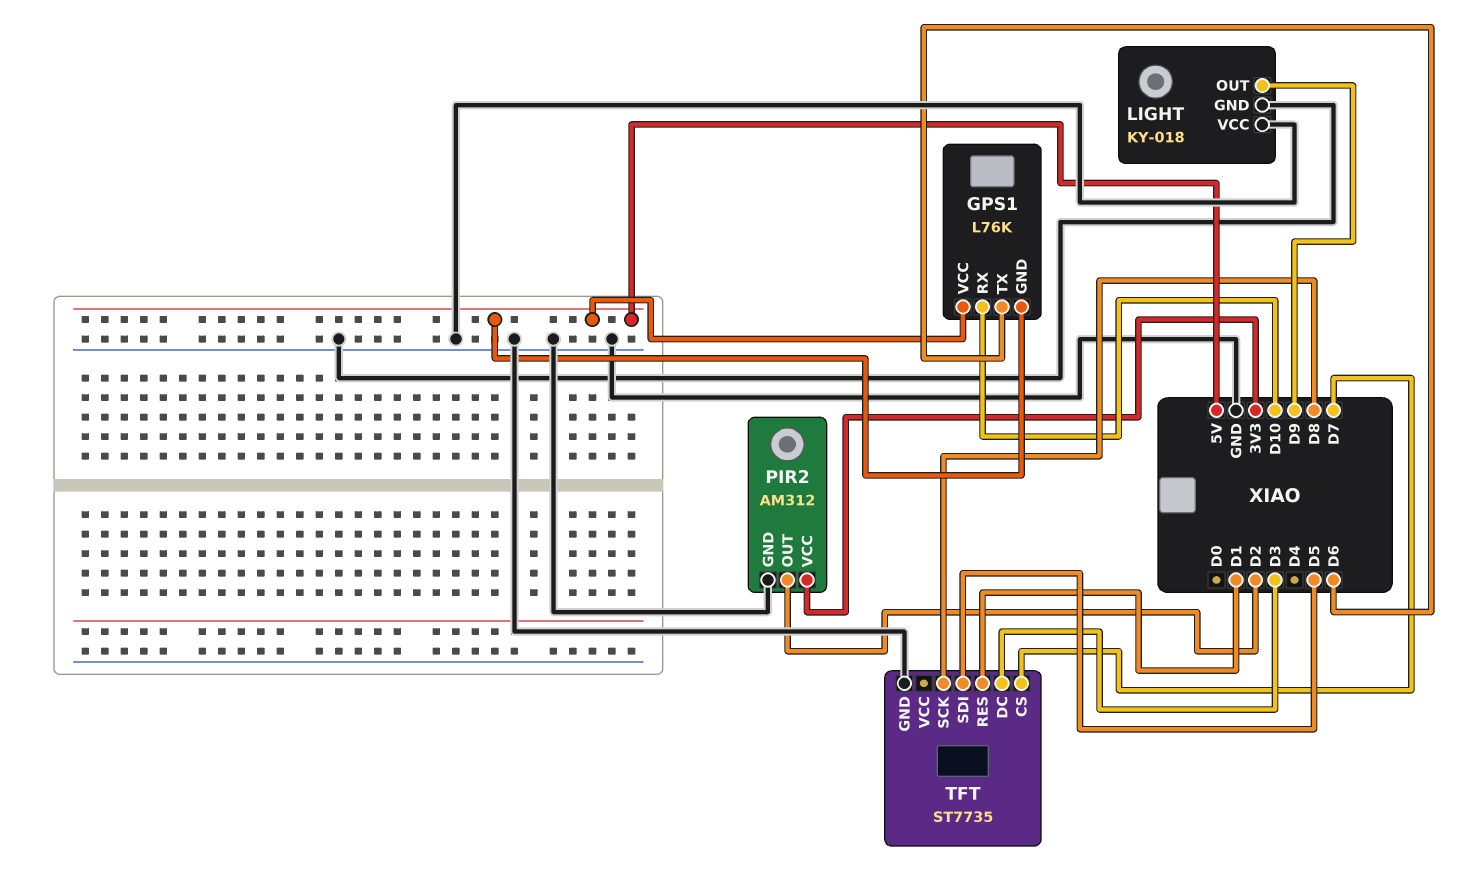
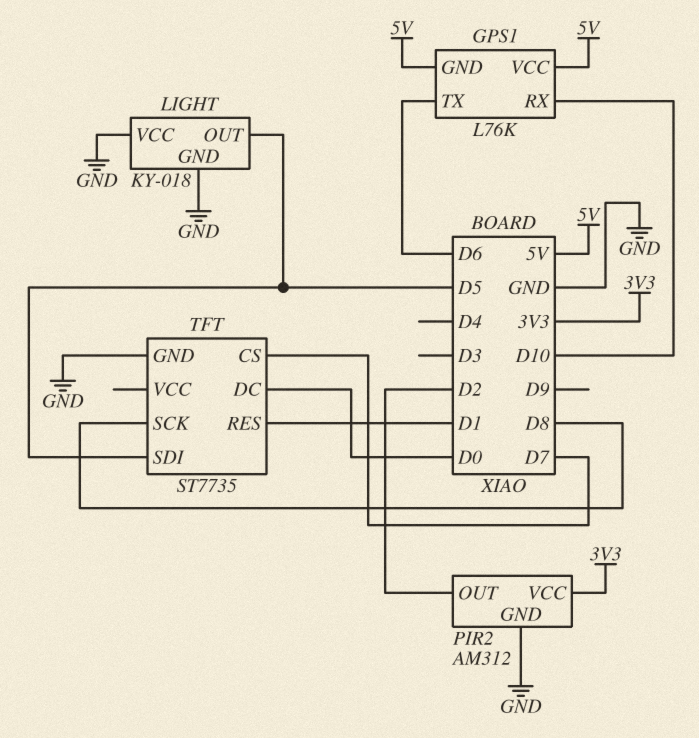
LIGHT pin OUT: D9 -> D5
TFT pin DC: D3 -> D0

